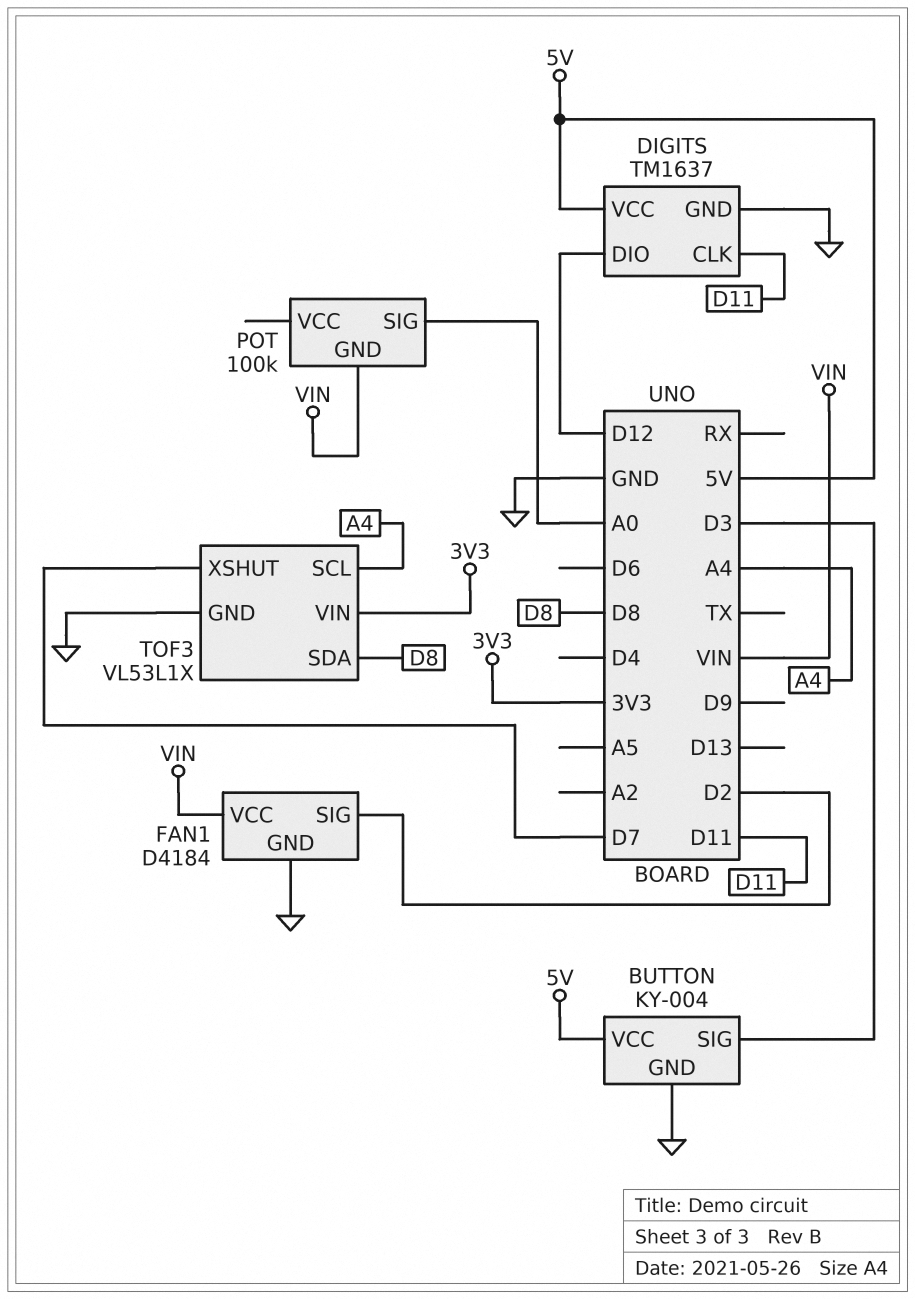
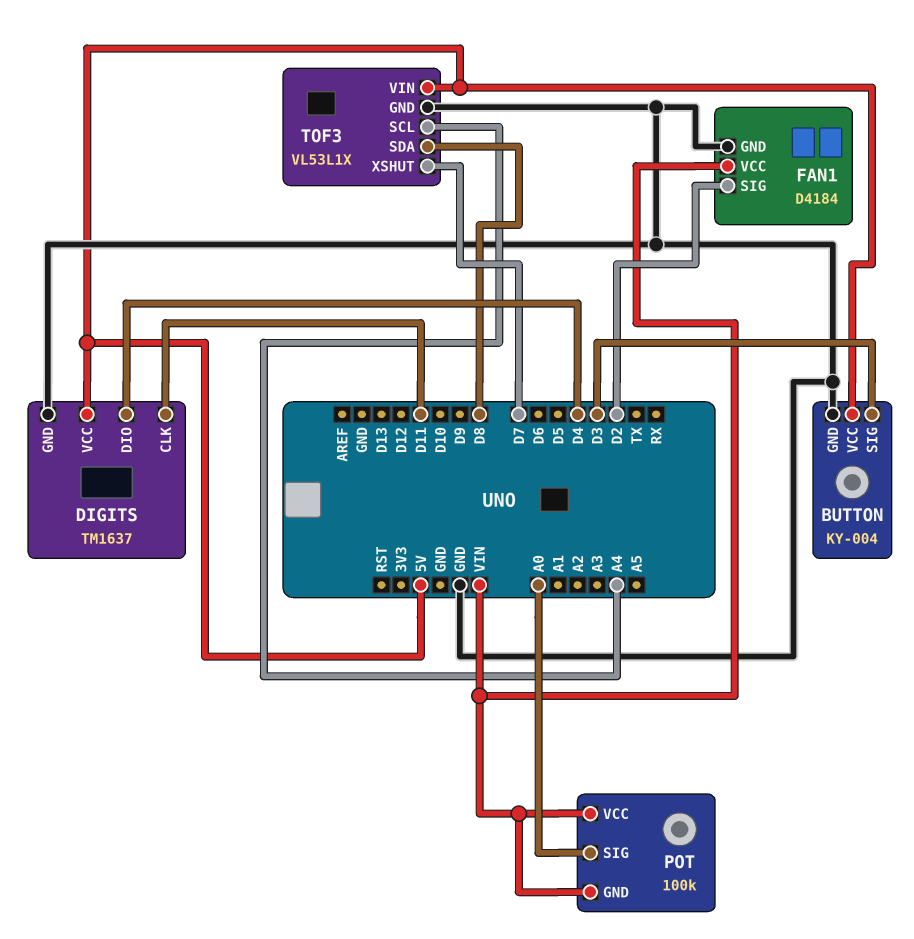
DIGITS pin DIO: D12 -> D4
POT pin VCC: none -> VIN
TOF3 pin VIN: 3V3 -> 5V

